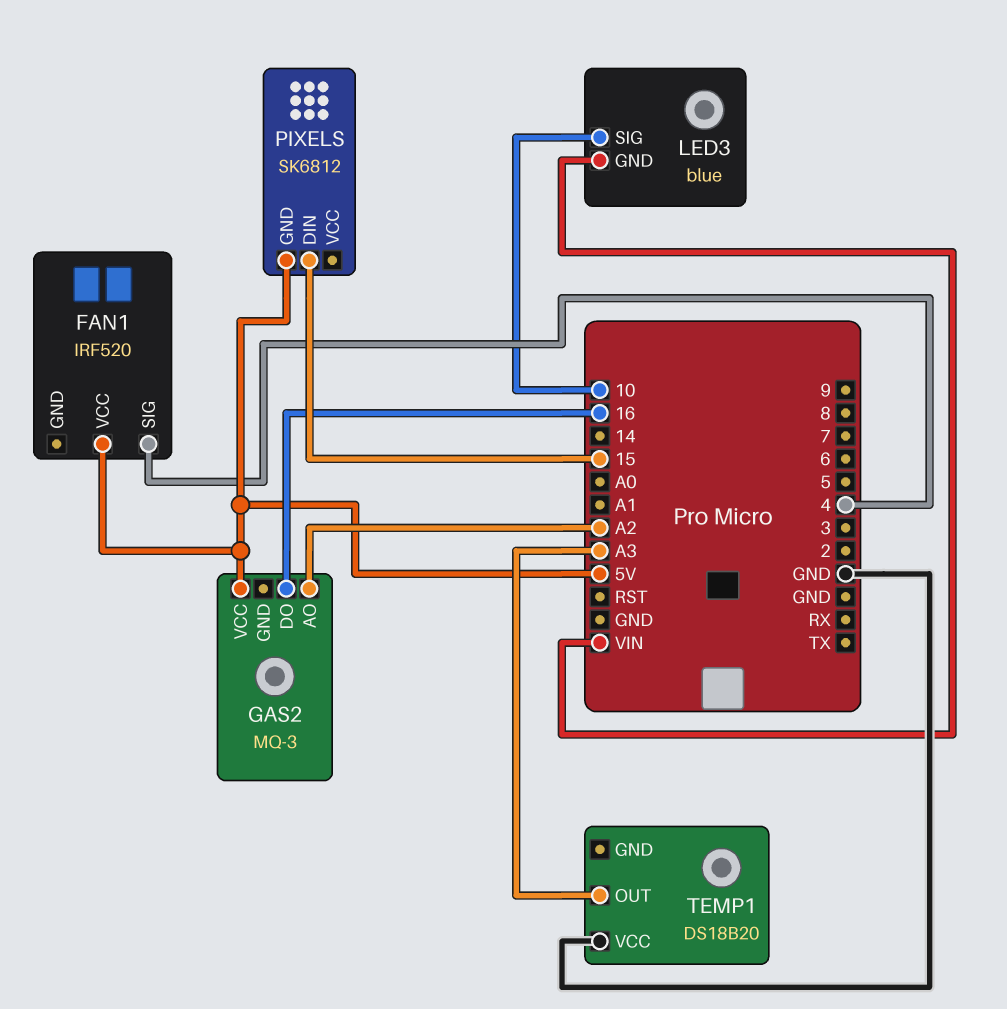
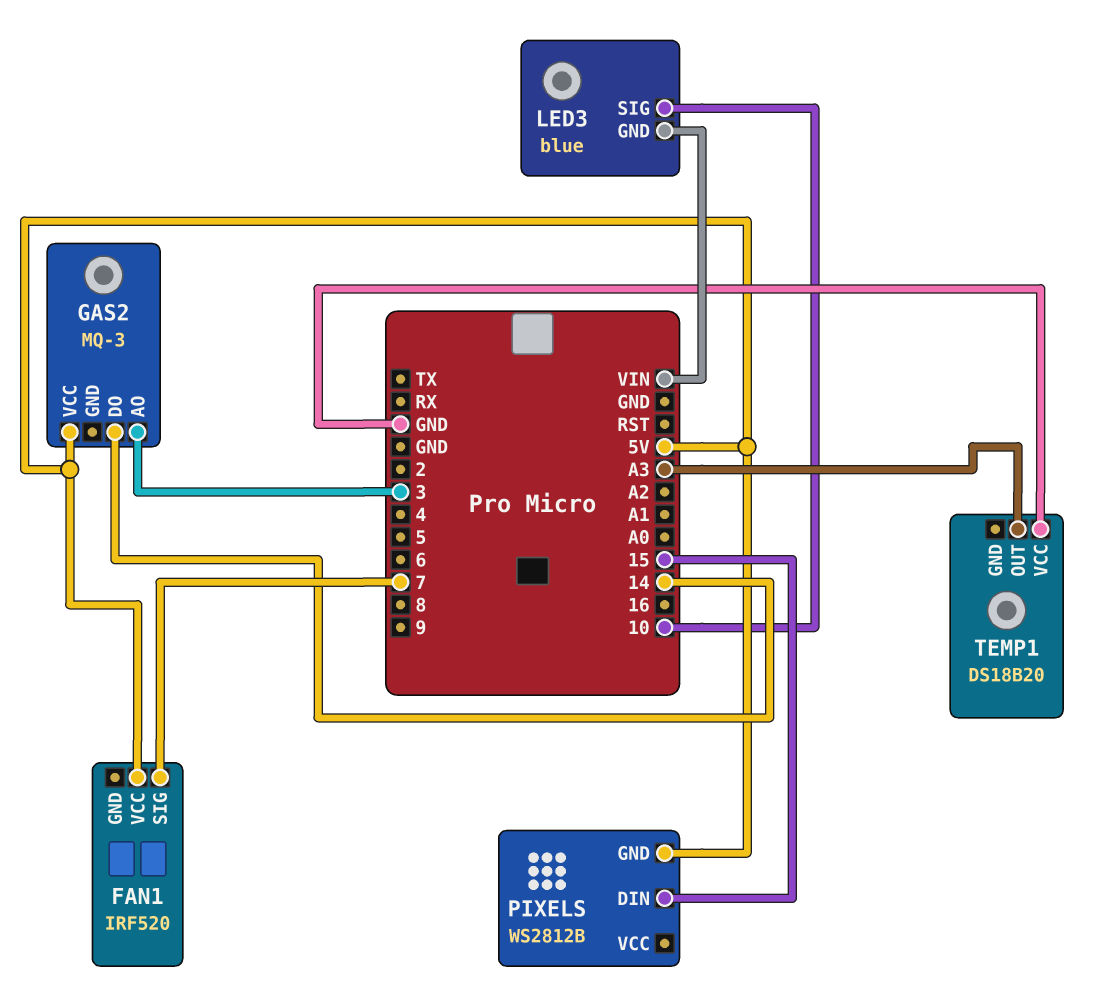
FAN1 pin SIG: 4 -> 7
GAS2 pin AO: A2 -> 3
GAS2 pin DO: 16 -> 14
PIXELS: SK6812 -> WS2812B

